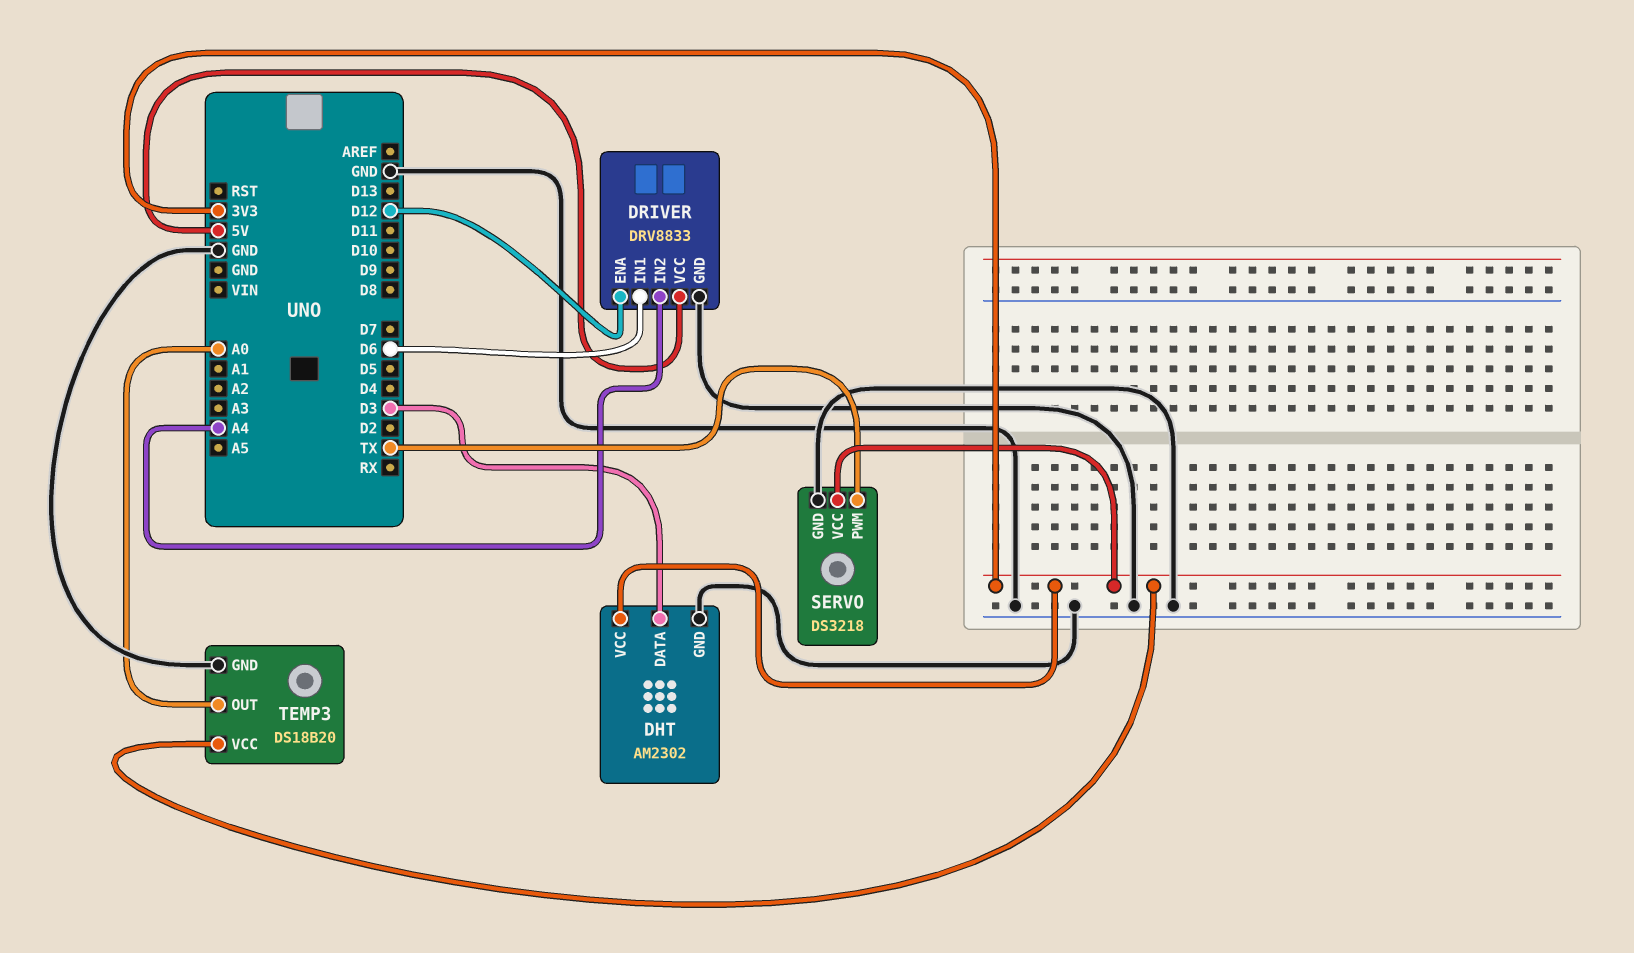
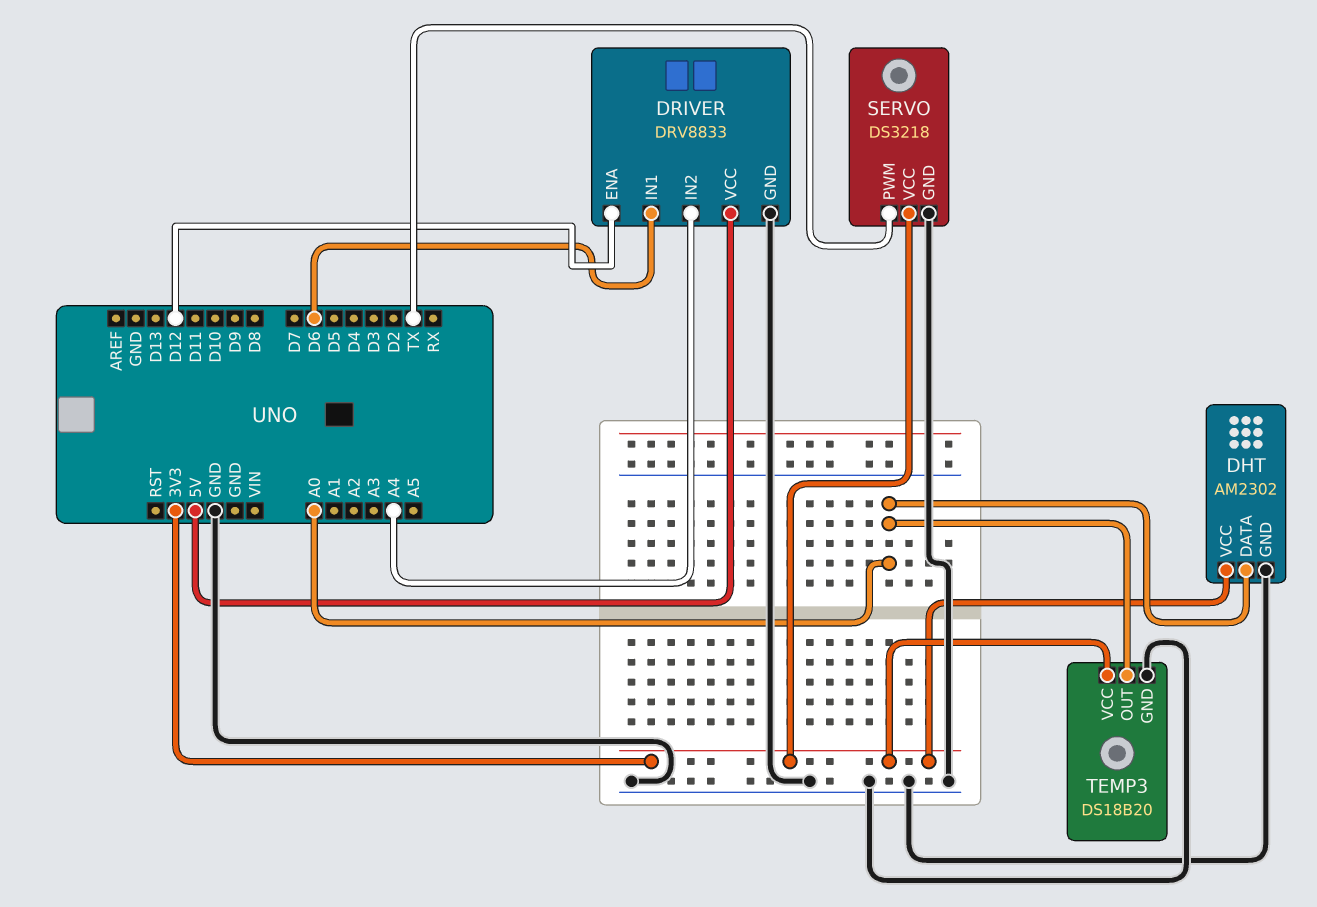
DHT pin DATA: D3 -> A0

